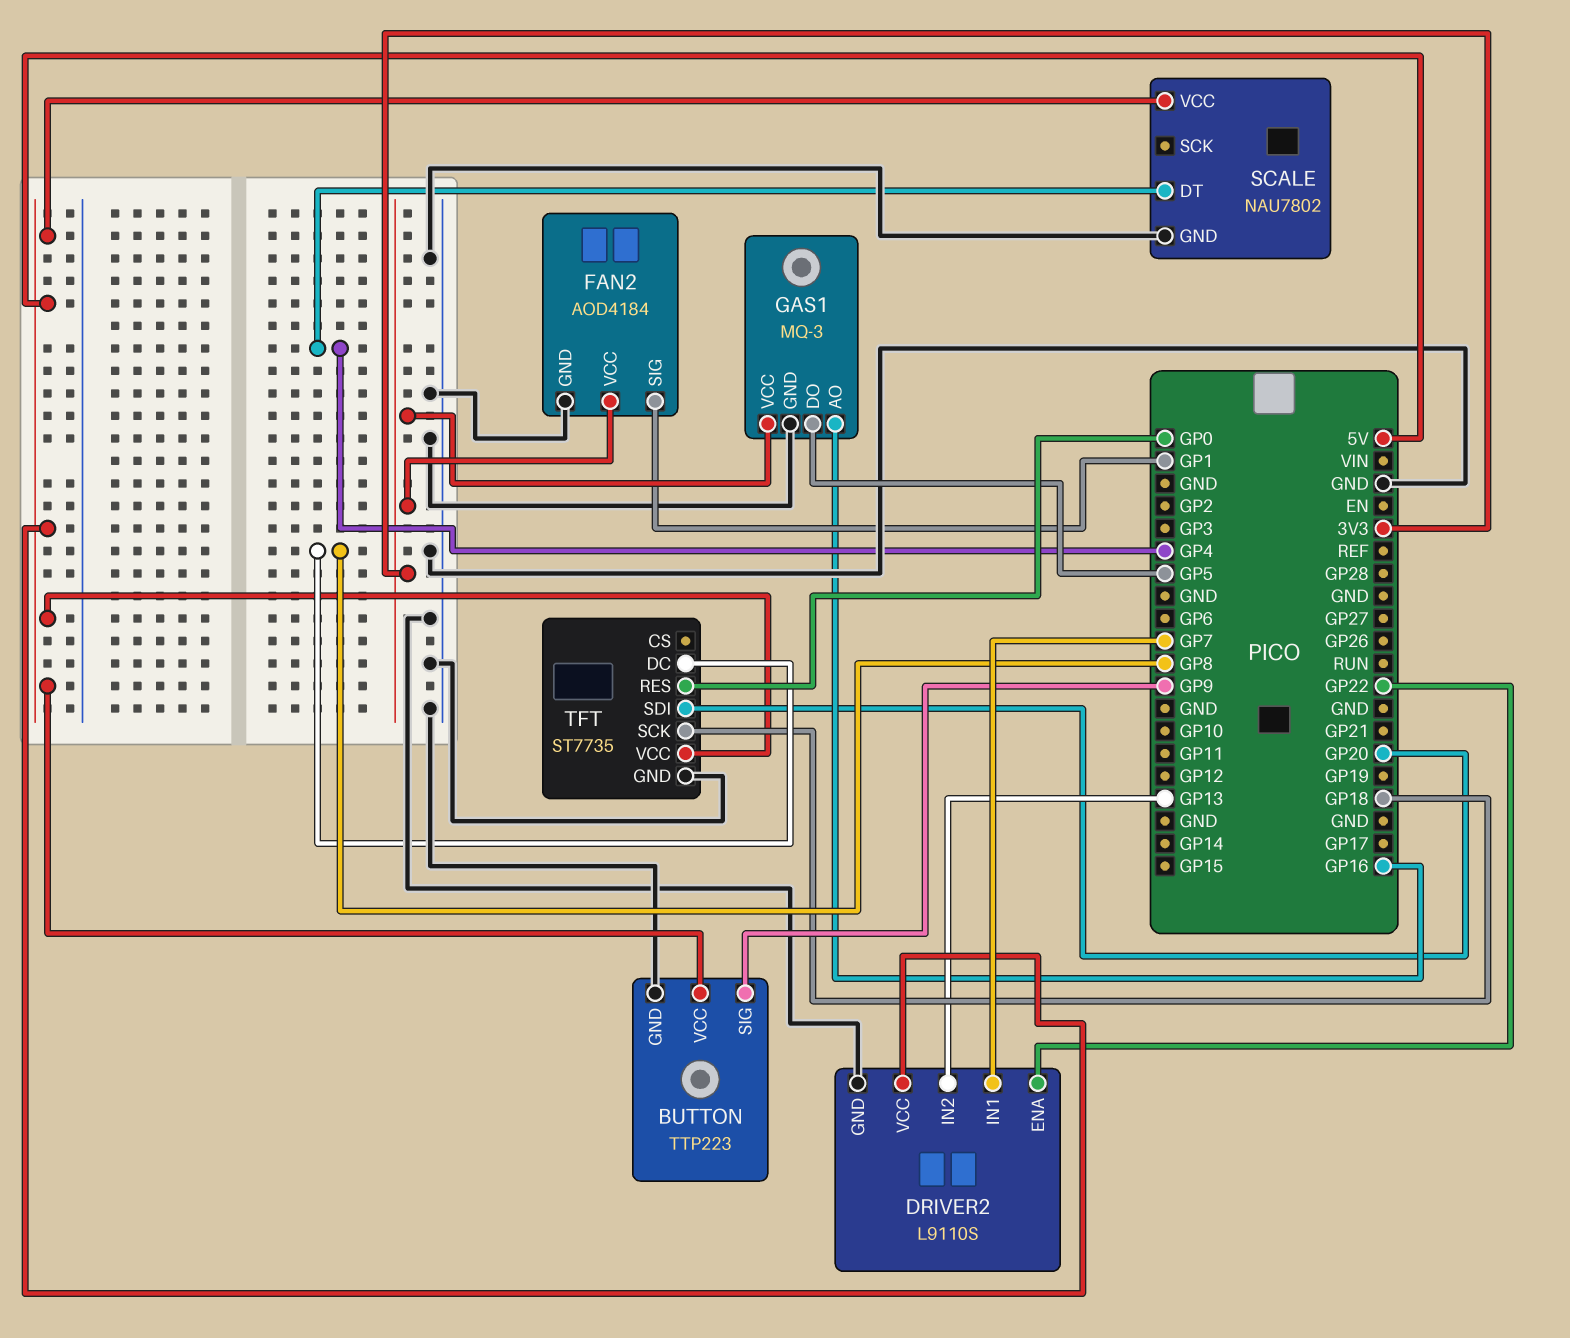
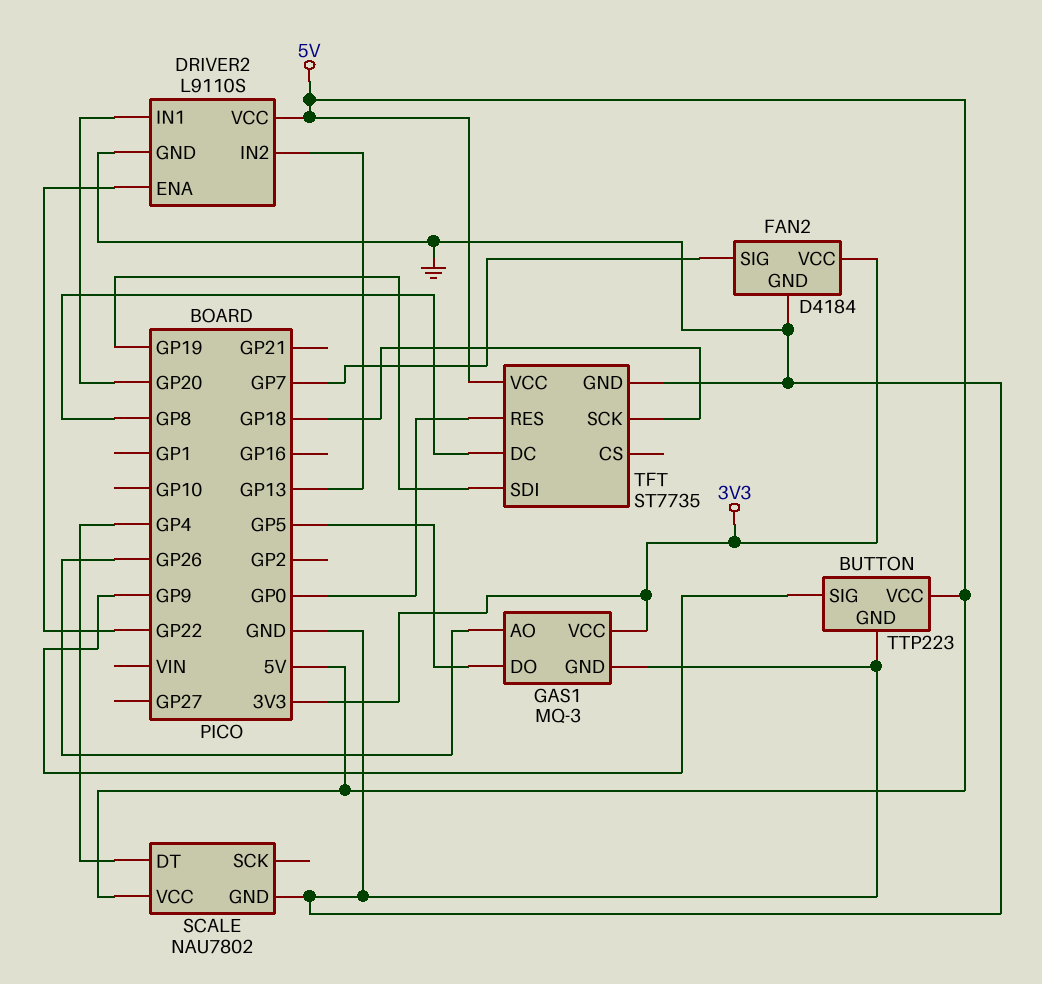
DRIVER2 pin IN1: GP7 -> GP20
FAN2: AOD4184 -> D4184
FAN2 pin SIG: GP1 -> GP7
GAS1 pin AO: GP16 -> GP26
TFT pin SDI: GP20 -> GP19

